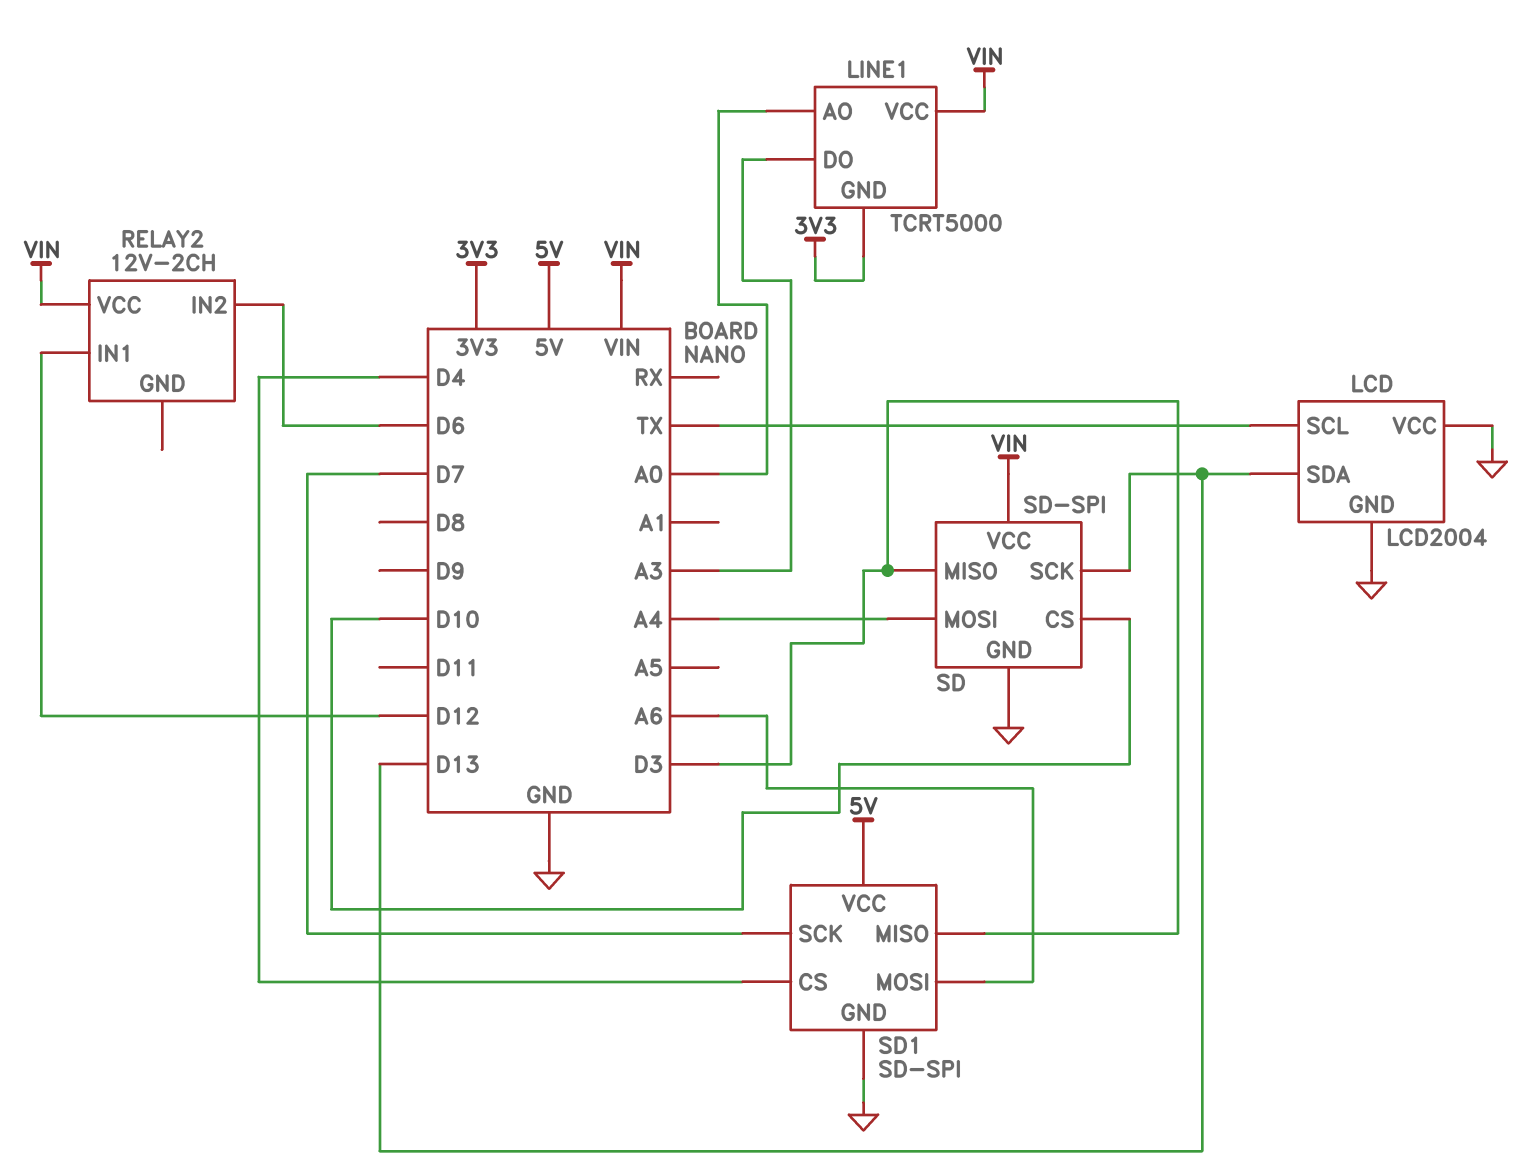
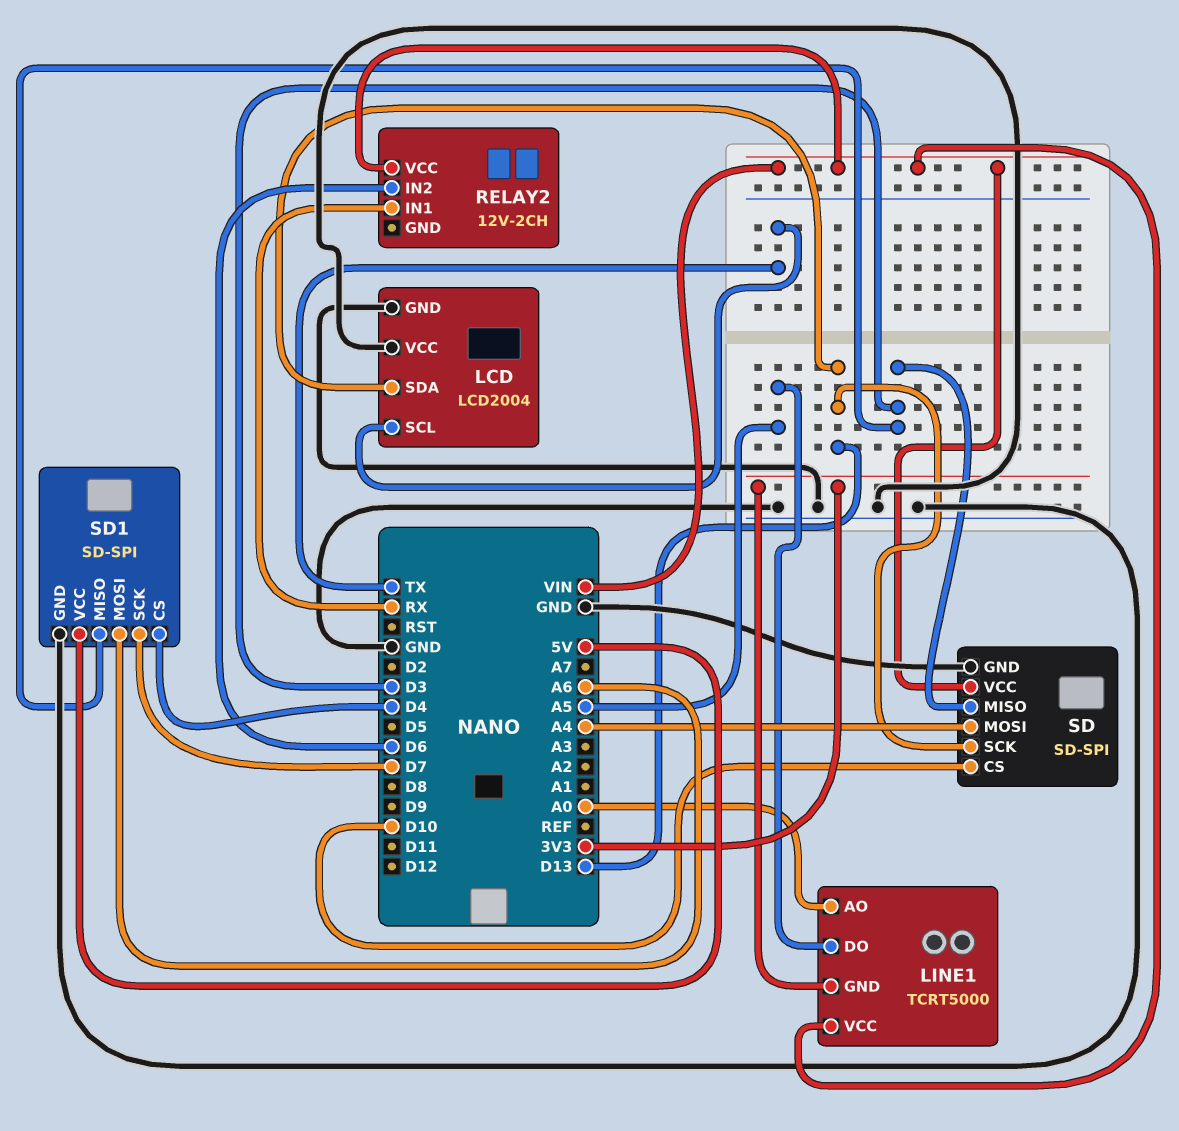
LINE1 pin DO: A3 -> A5
RELAY2 pin IN1: D12 -> RX

